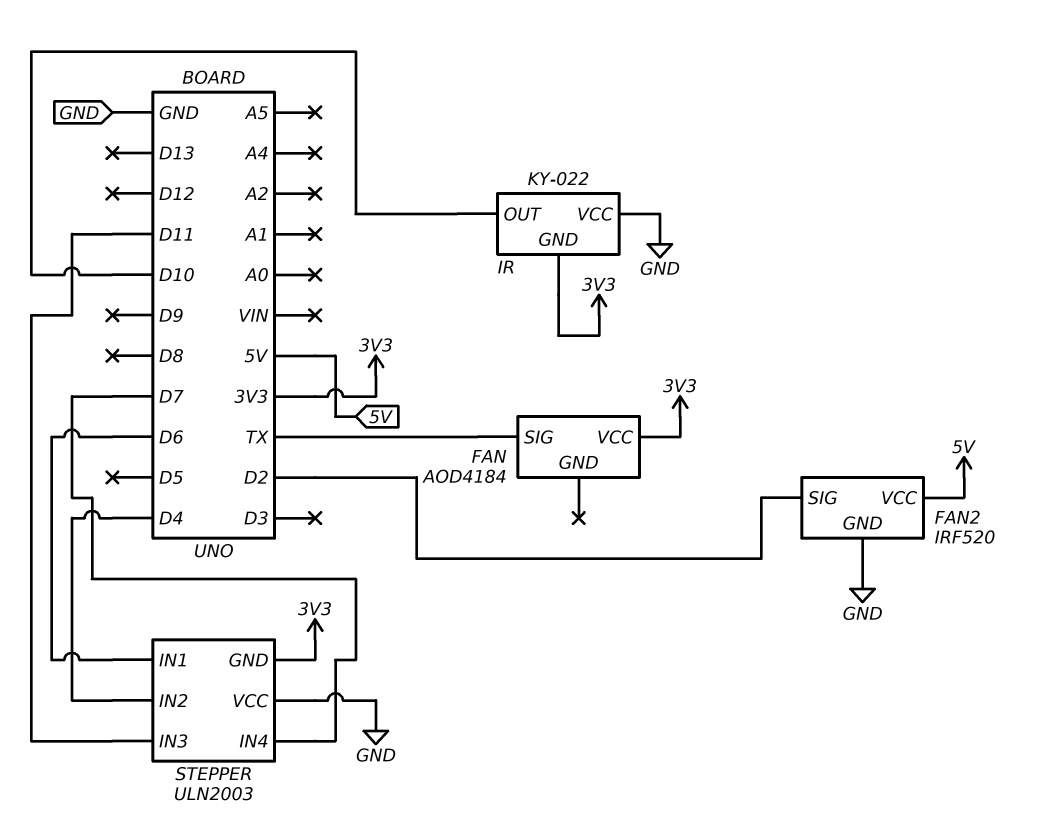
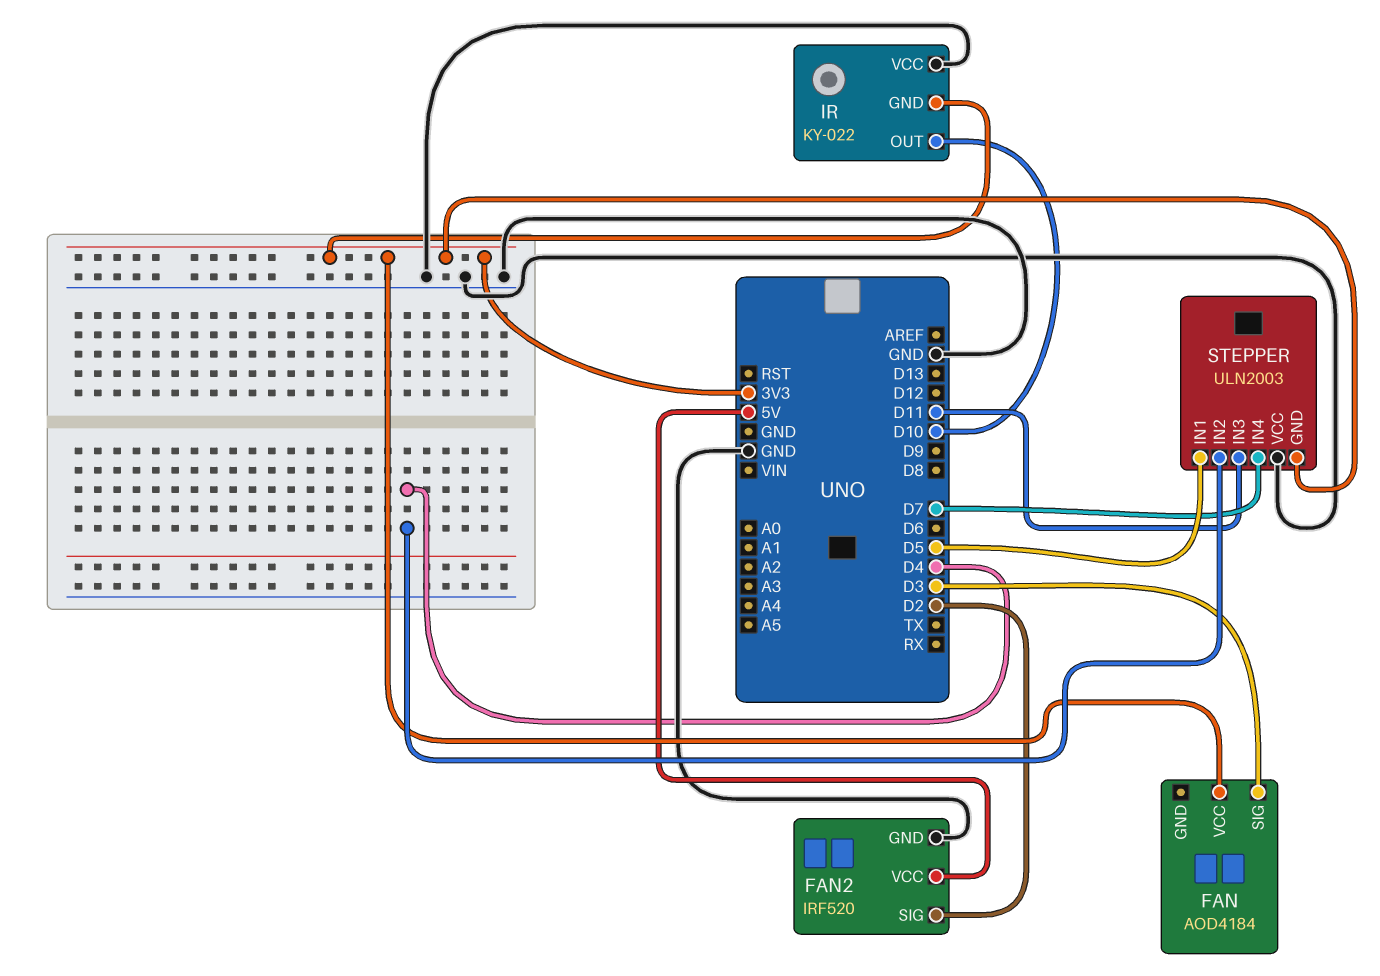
FAN pin SIG: TX -> D3
STEPPER pin IN1: D6 -> D5

